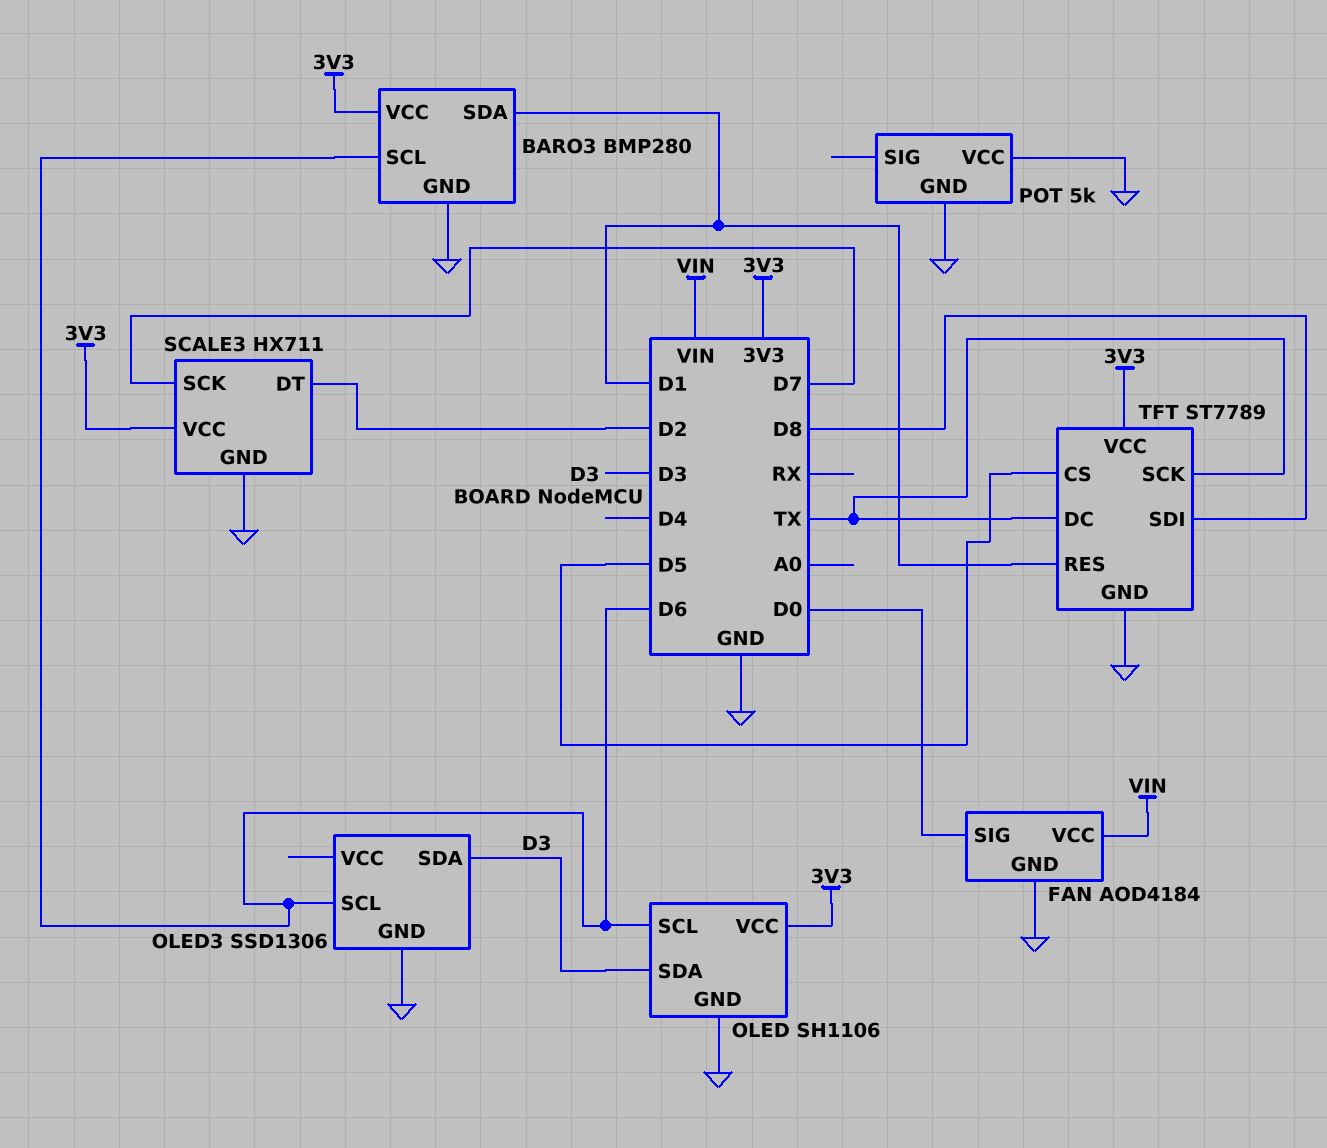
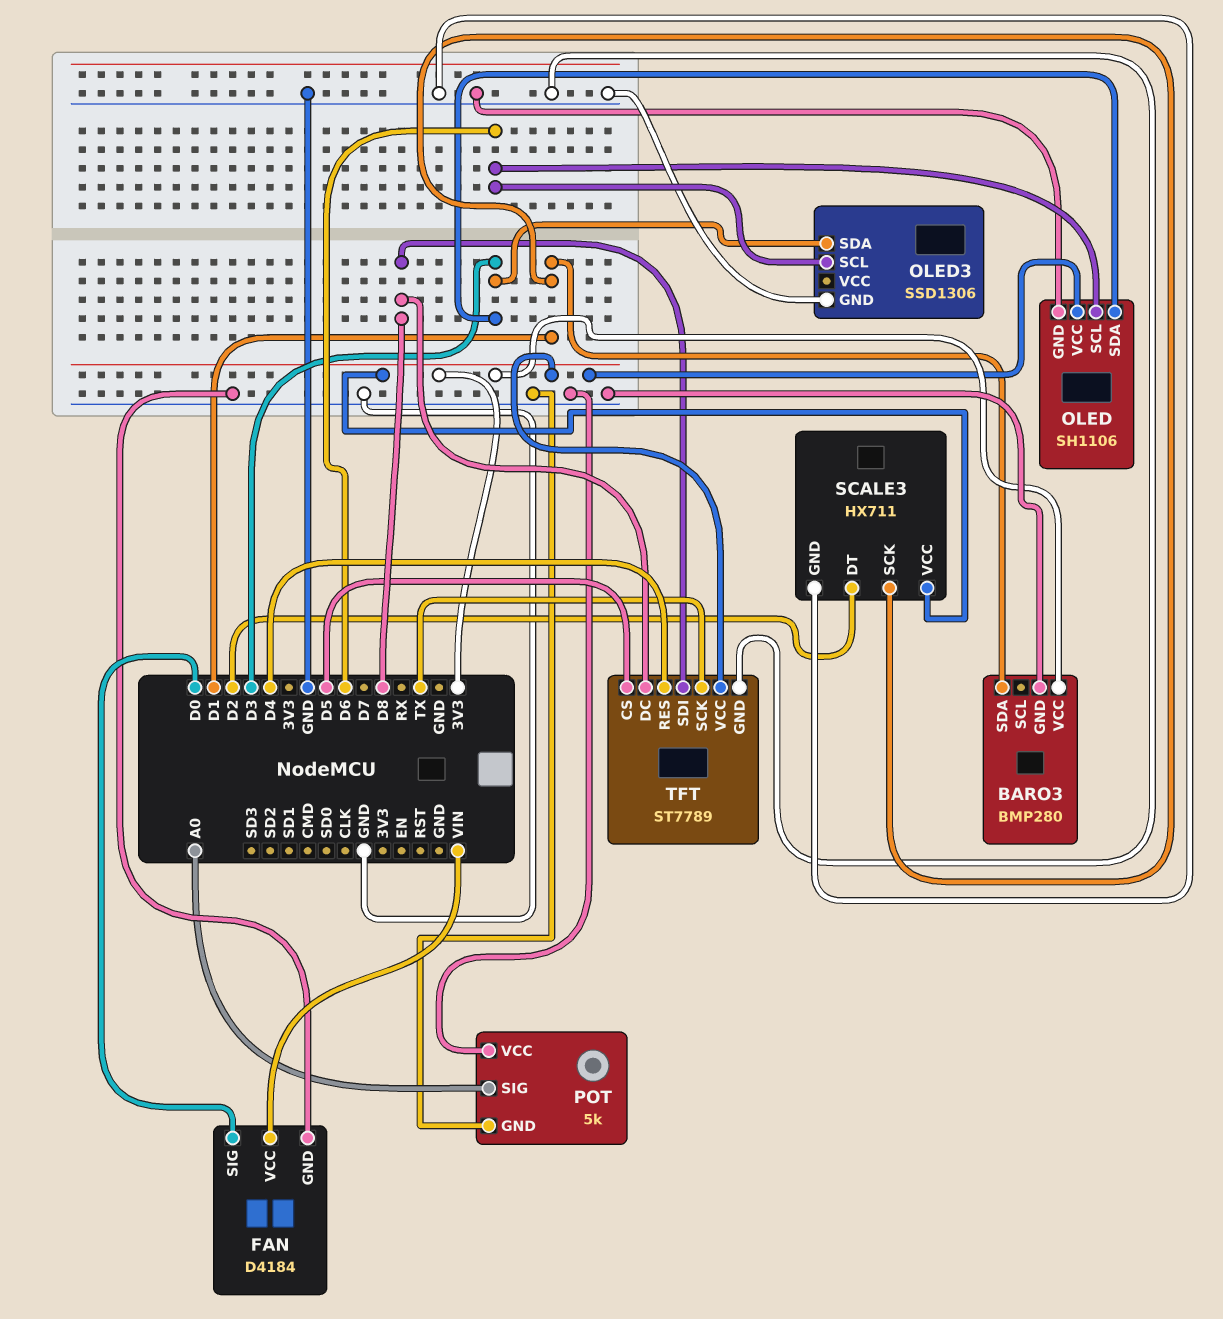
BARO3 pin SCL: D6 -> none
FAN: AOD4184 -> D4184
POT pin SIG: none -> A0
SCALE3 pin SCK: D7 -> D1
TFT pin DC: TX -> D8
TFT pin RES: D1 -> D4

